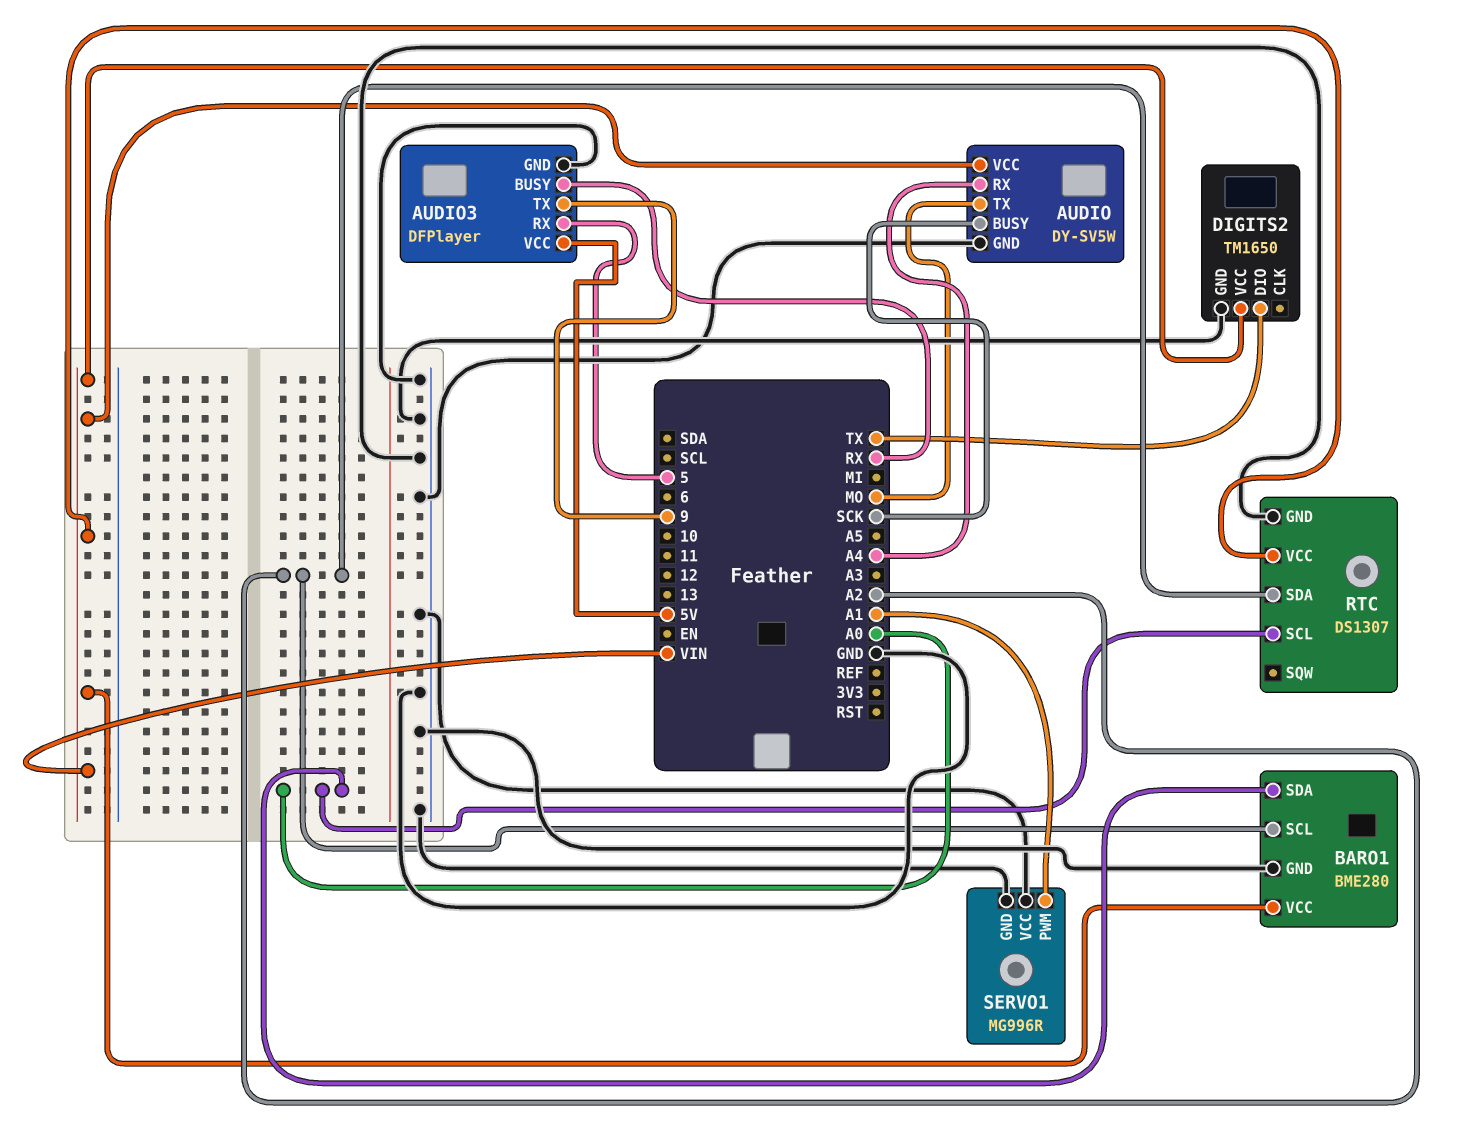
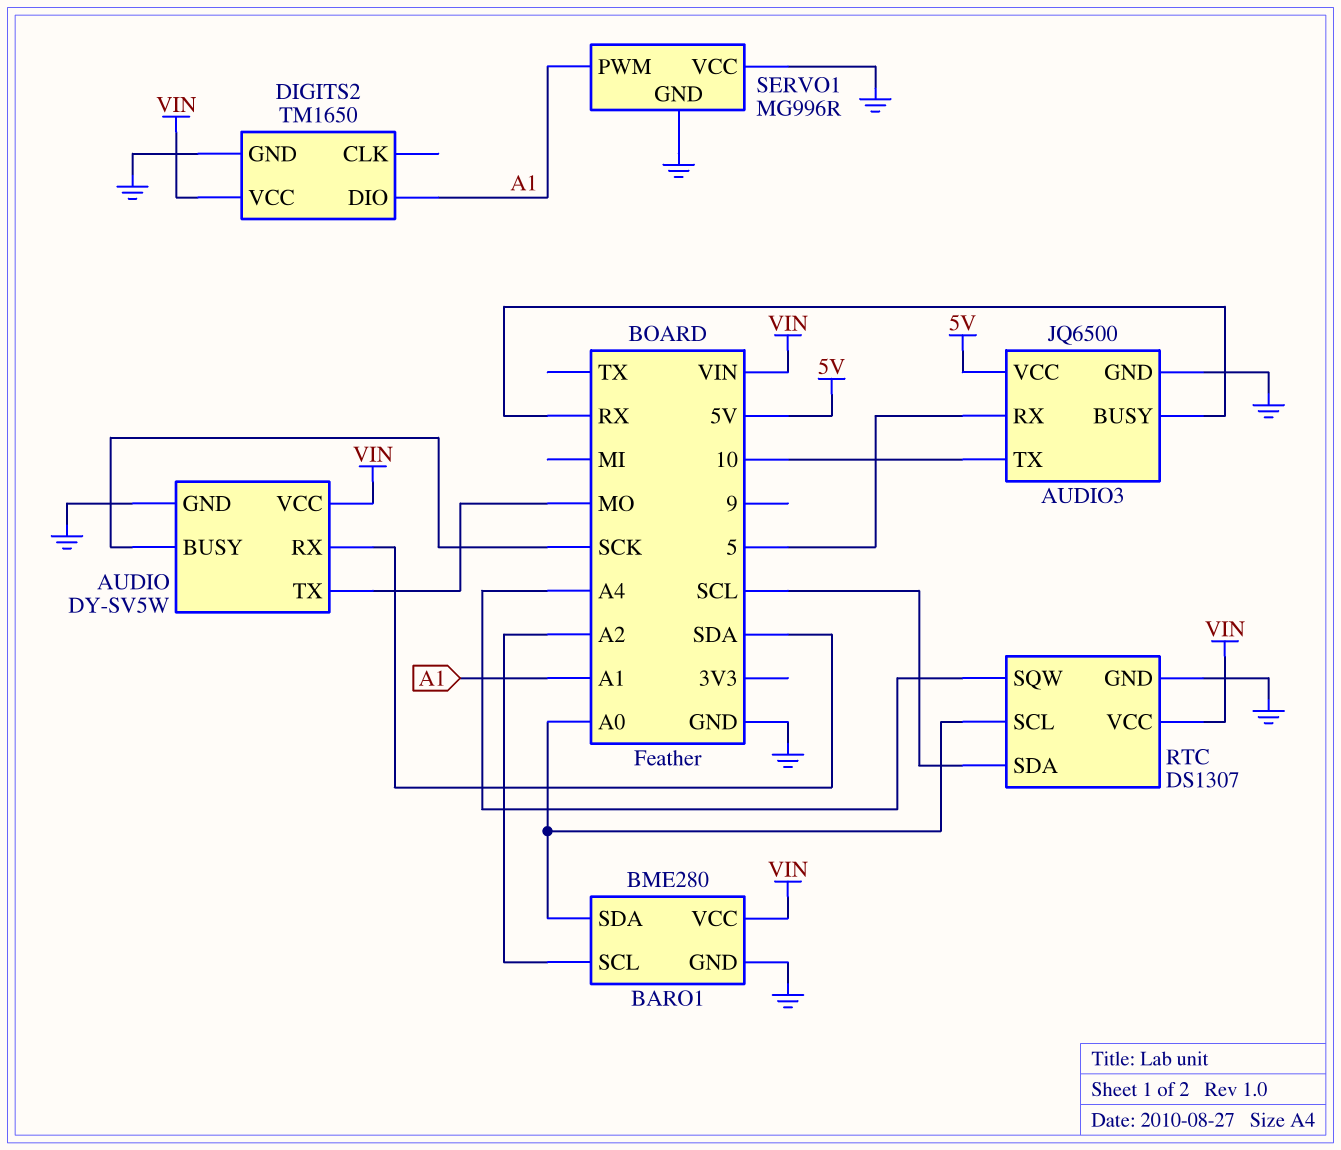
AUDIO pin RX: A4 -> SDA
AUDIO3: DFPlayer -> JQ6500
AUDIO3 pin TX: 9 -> 10
DIGITS2 pin DIO: TX -> A1
RTC pin SDA: A2 -> SCL
RTC pin SQW: none -> A4

